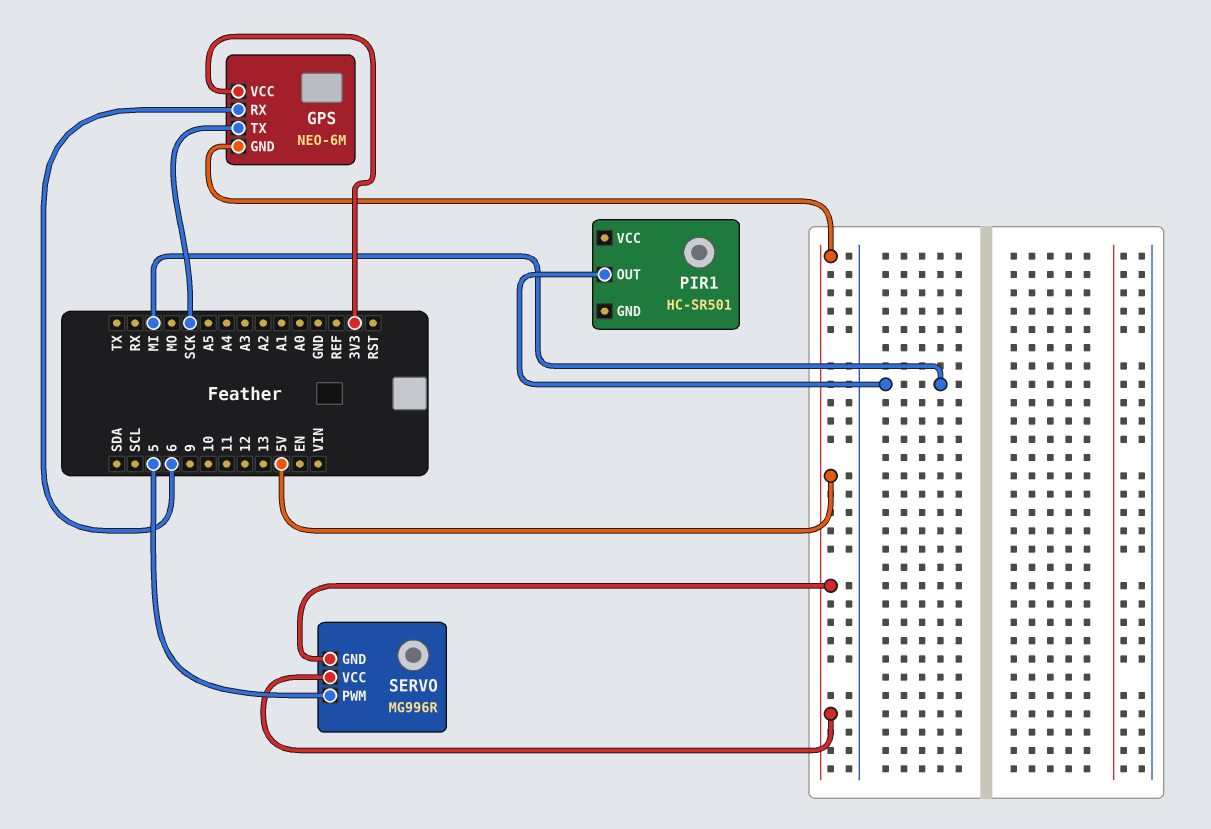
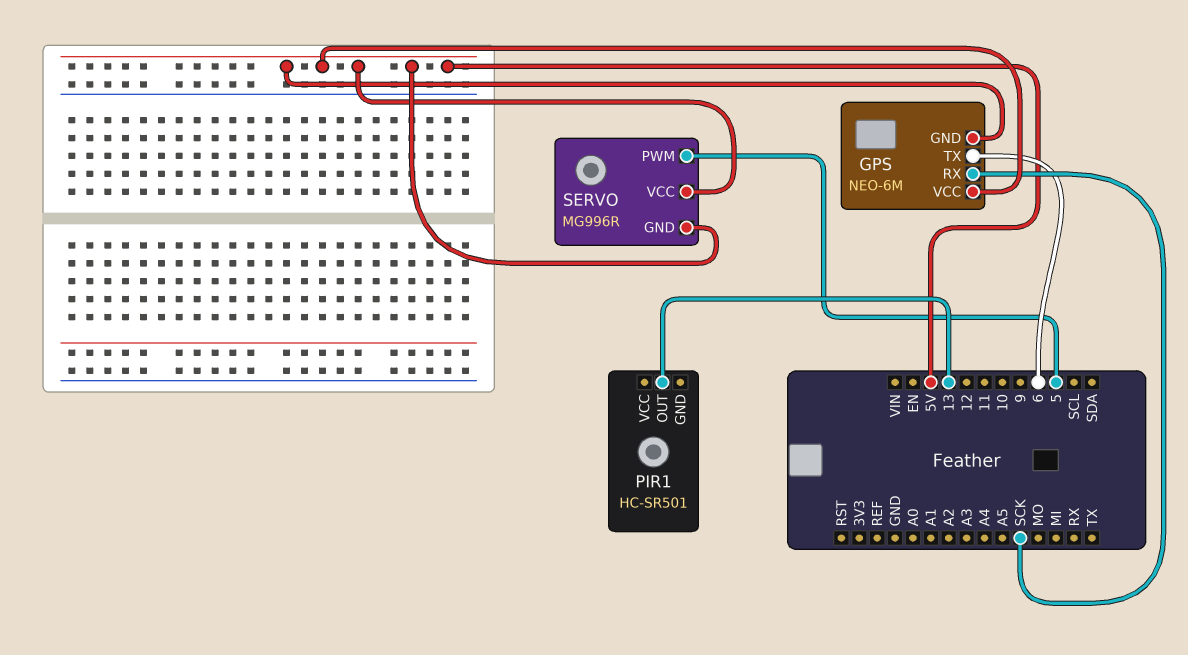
GPS pin RX: 6 -> SCK
GPS pin TX: SCK -> 6
GPS pin VCC: 3V3 -> 5V
PIR1 pin OUT: MI -> 13

